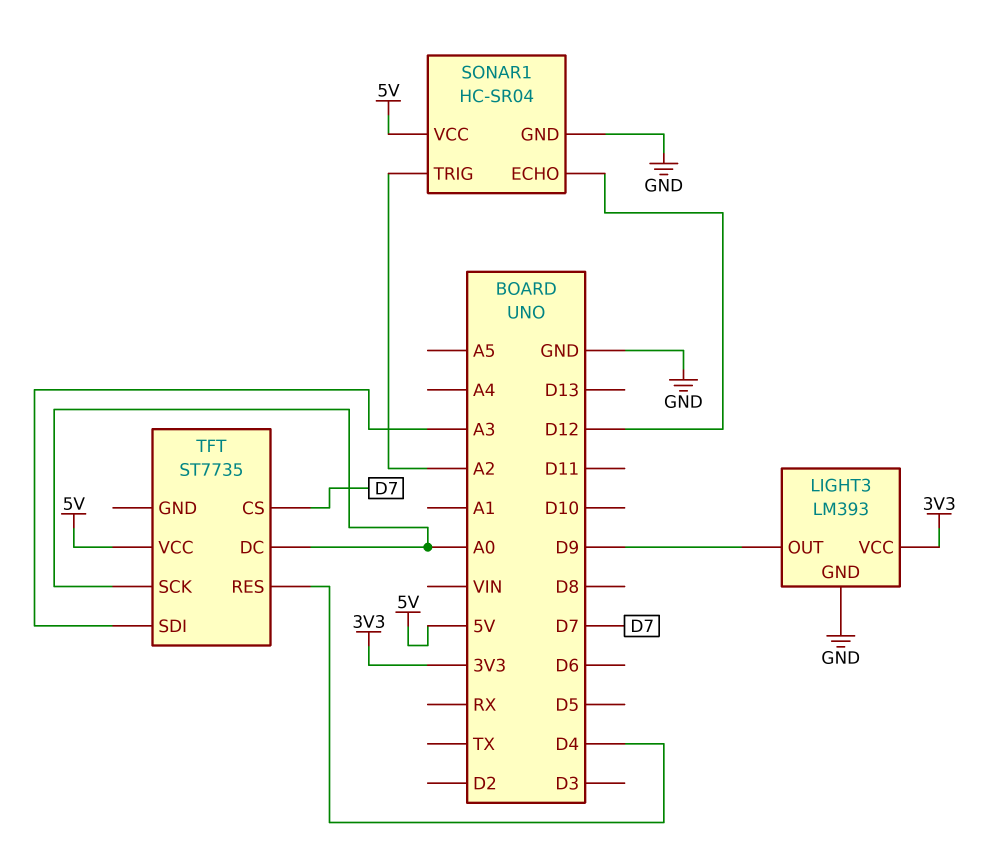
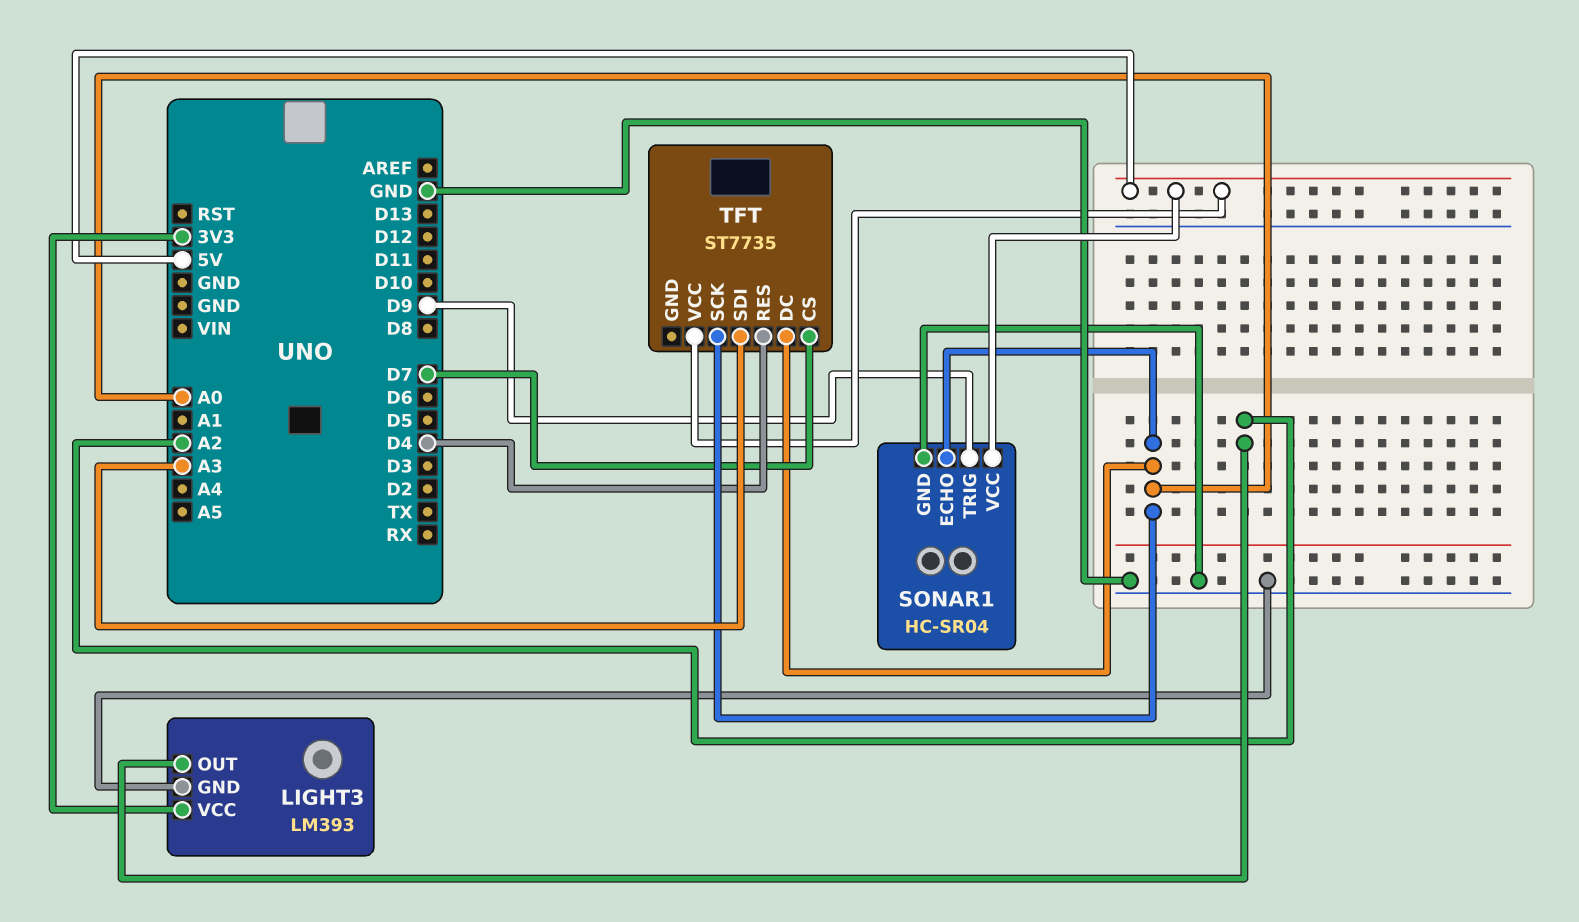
LIGHT3 pin OUT: D9 -> A2
SONAR1 pin ECHO: D12 -> A0
SONAR1 pin TRIG: A2 -> D9

